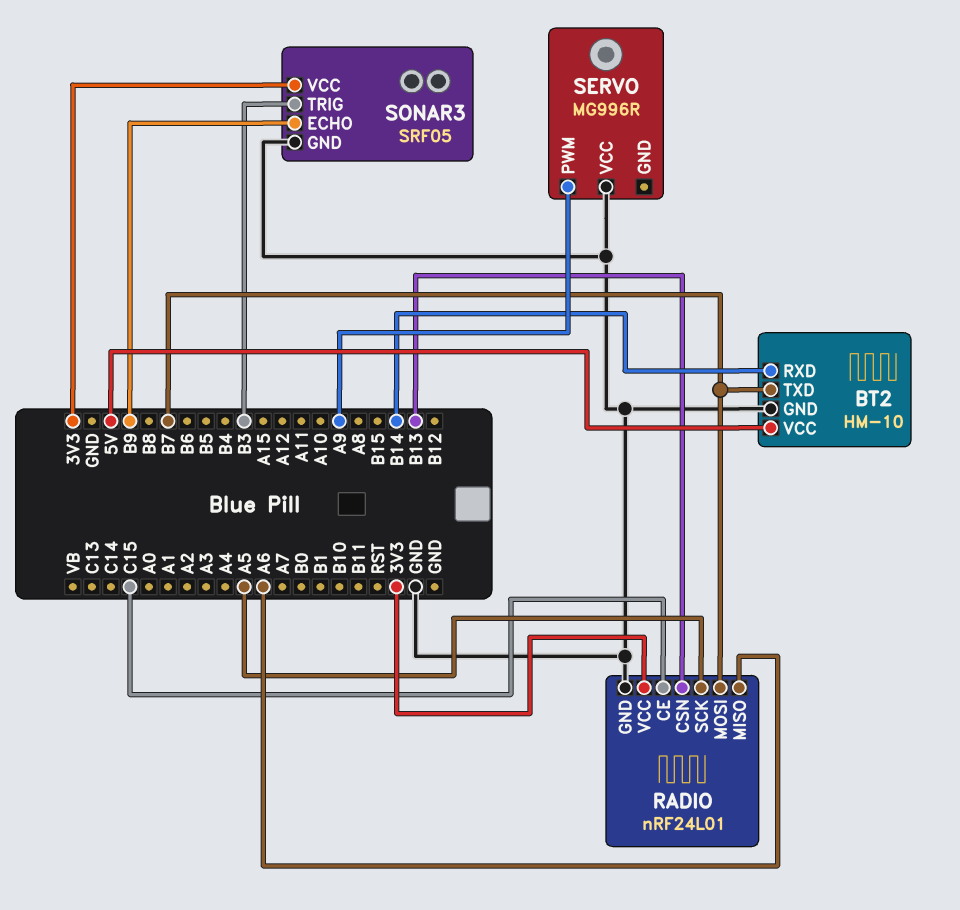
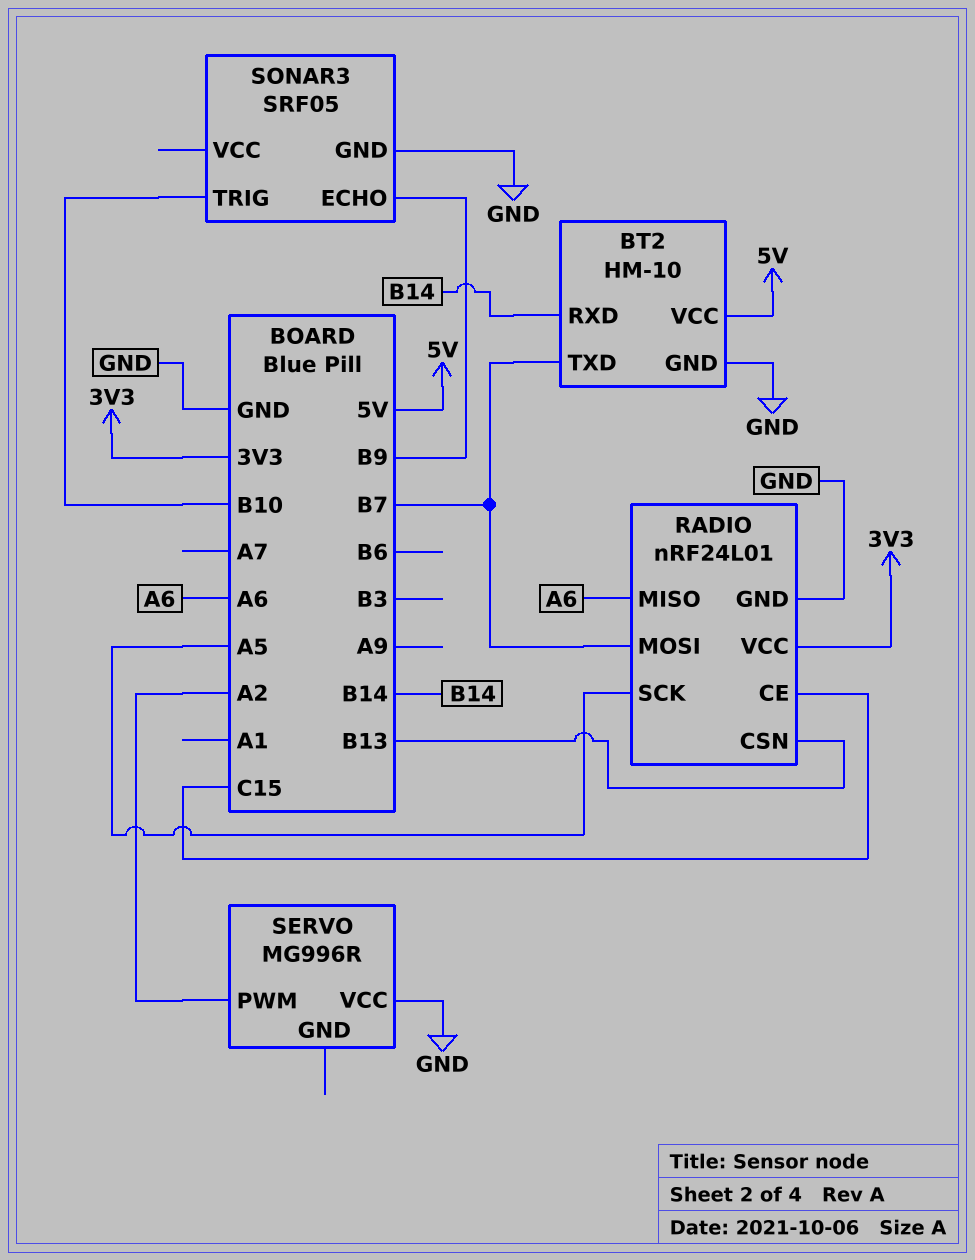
SERVO pin PWM: A9 -> A2
SONAR3 pin TRIG: B3 -> B10
SONAR3 pin VCC: 3V3 -> none

